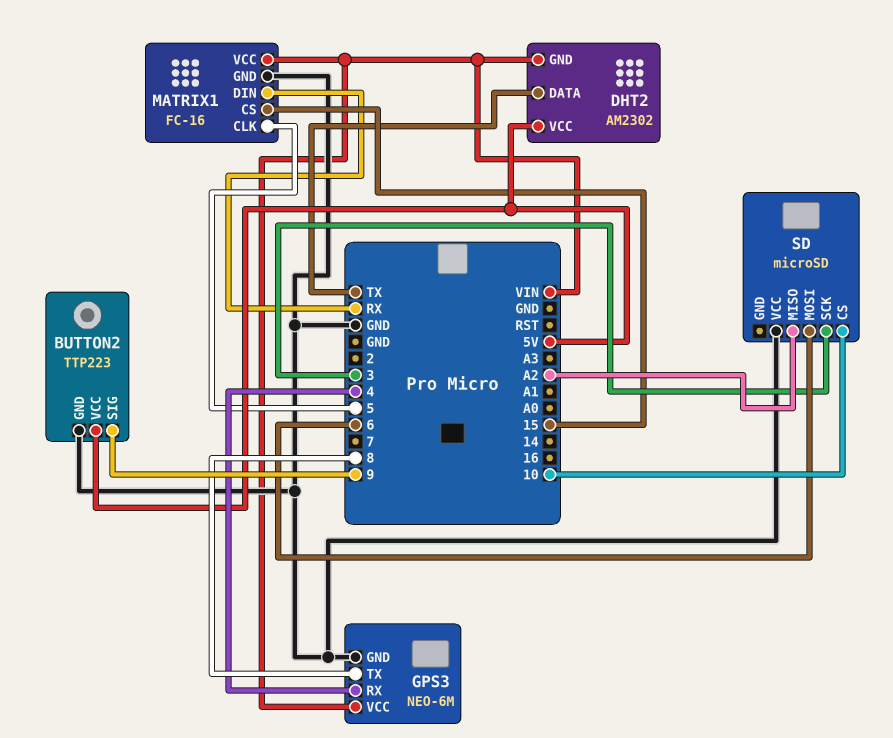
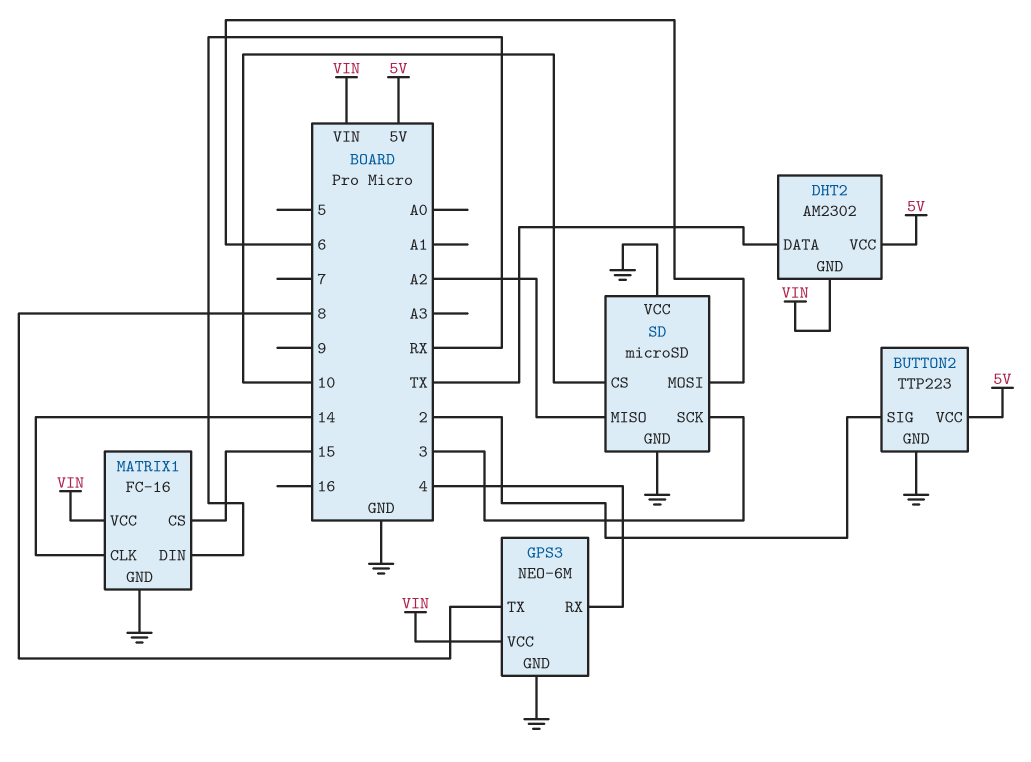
BUTTON2 pin SIG: 9 -> 2
MATRIX1 pin CLK: 5 -> 14
SD pin GND: none -> GND

